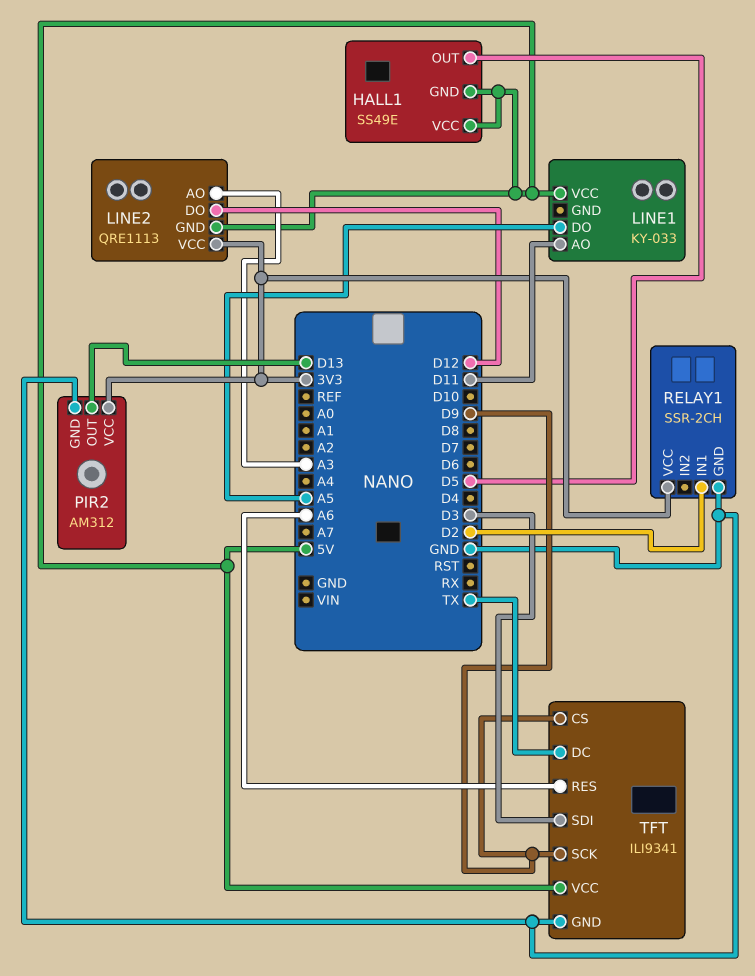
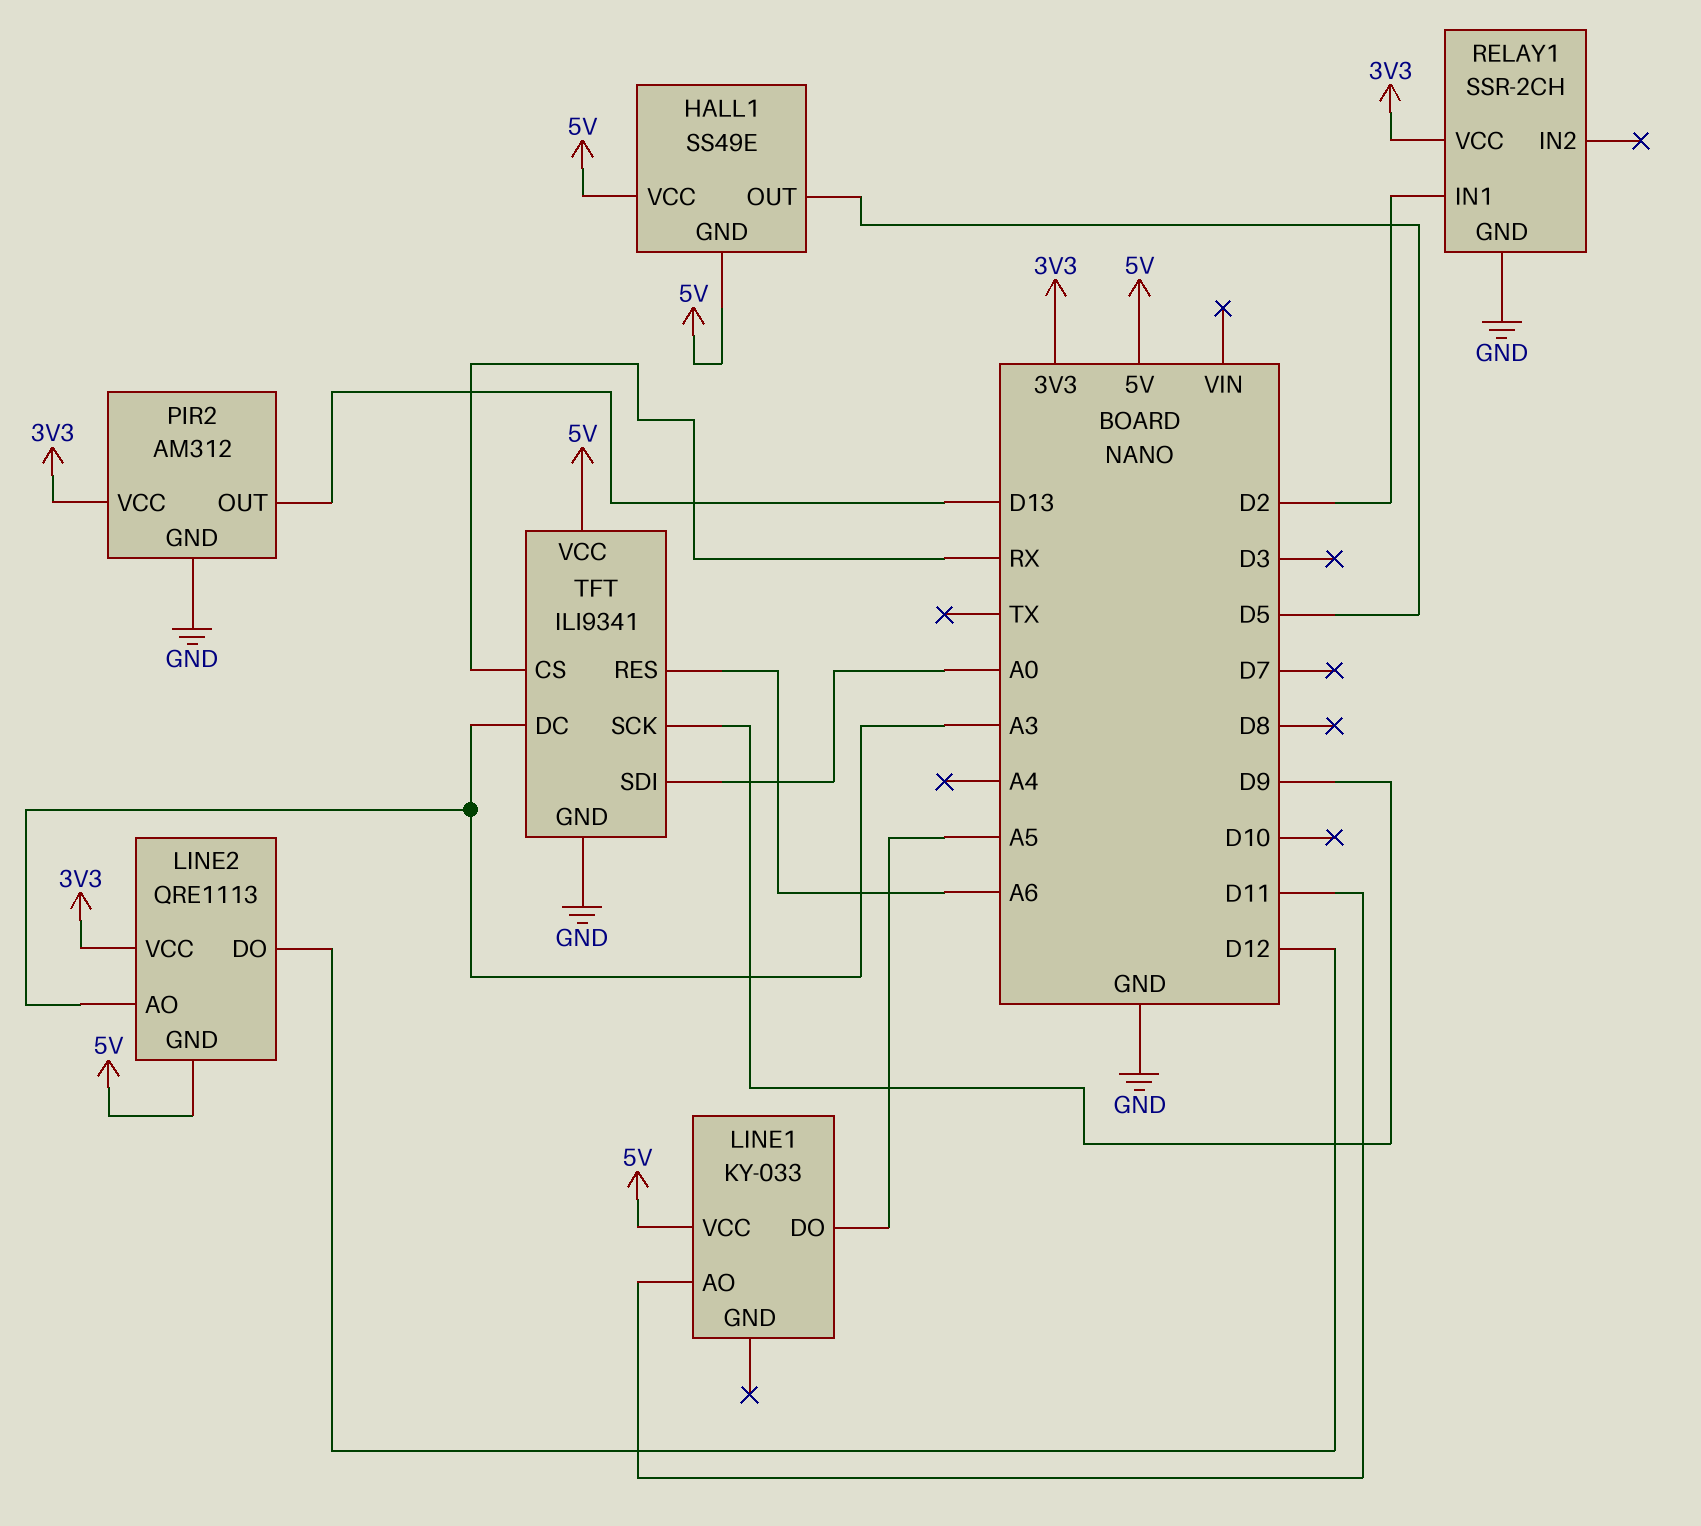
TFT pin CS: D9 -> RX
TFT pin DC: TX -> A3
TFT pin SDI: D3 -> A0

